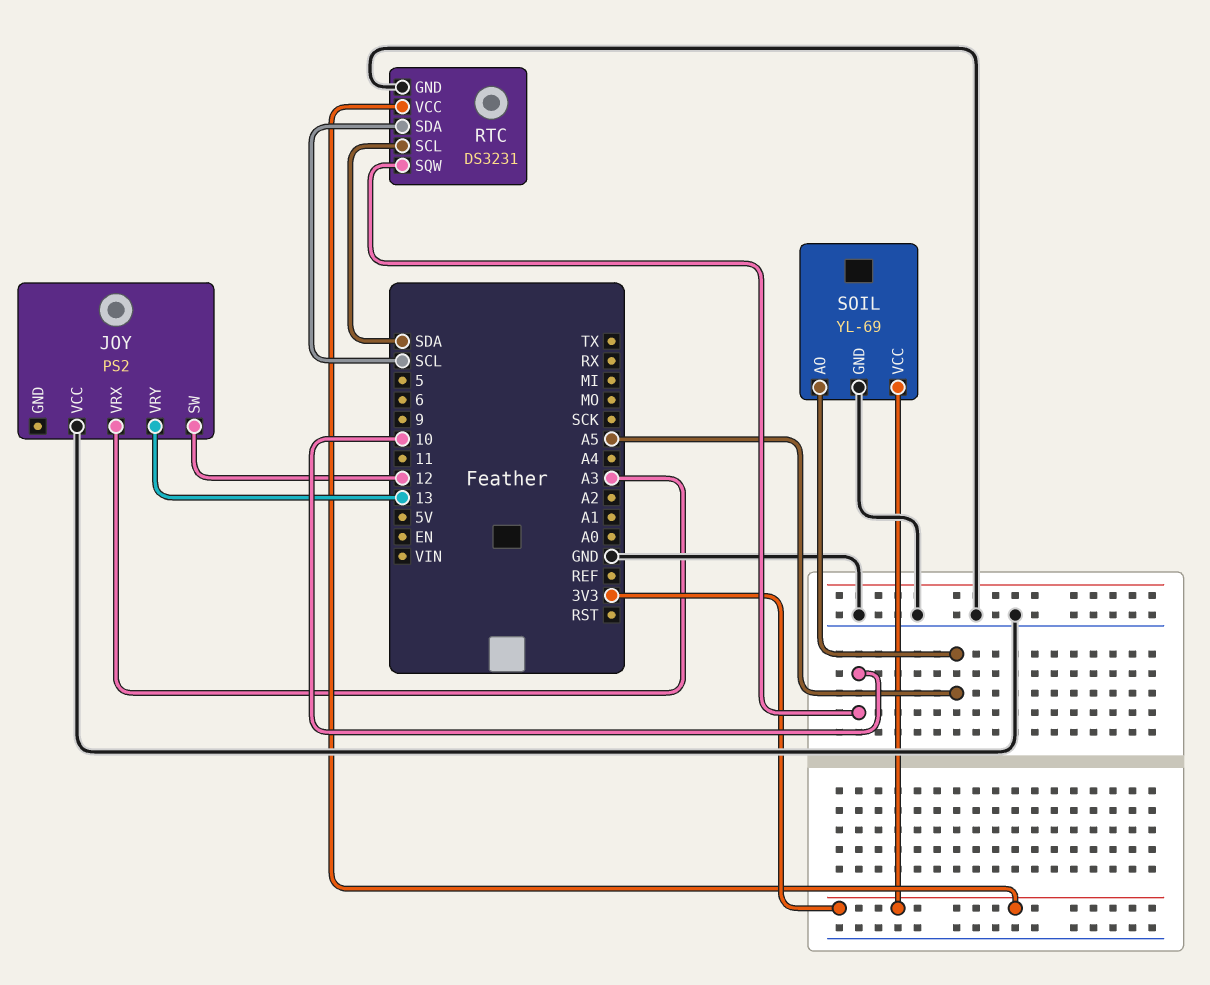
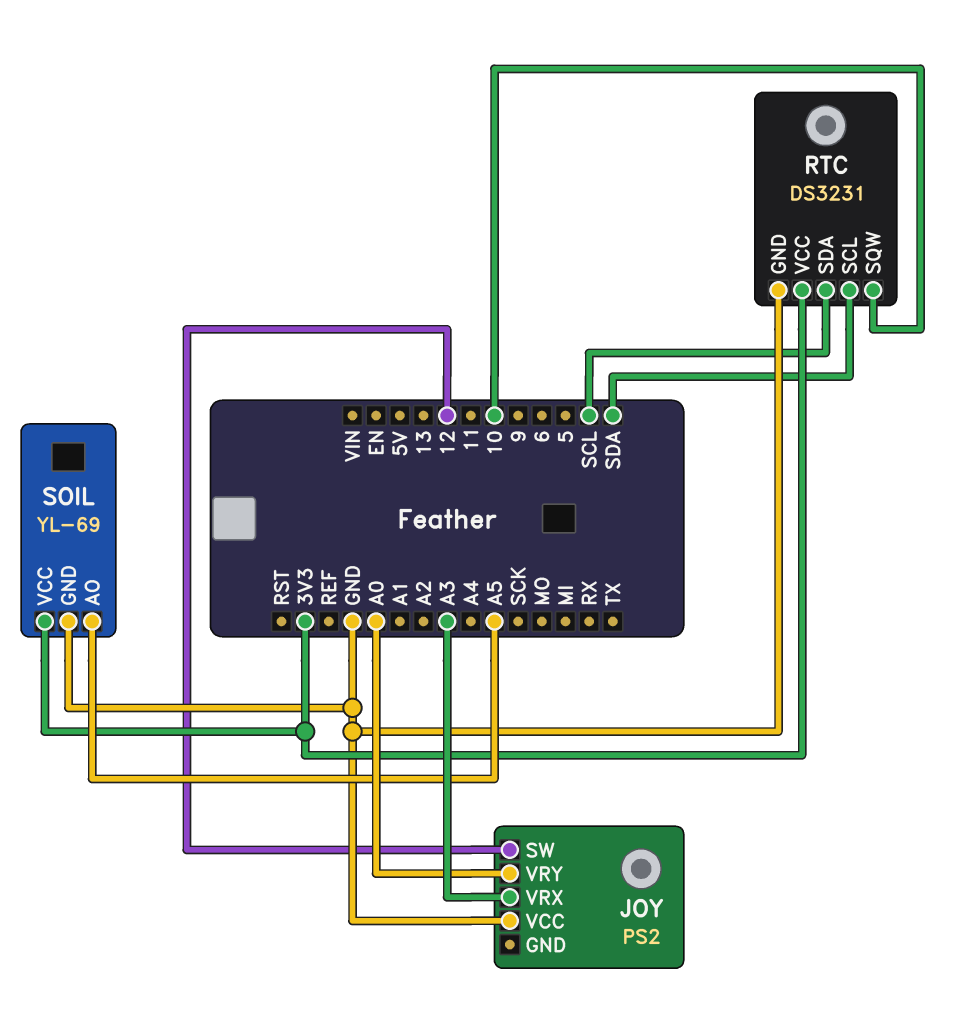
JOY pin VRY: 13 -> A0

